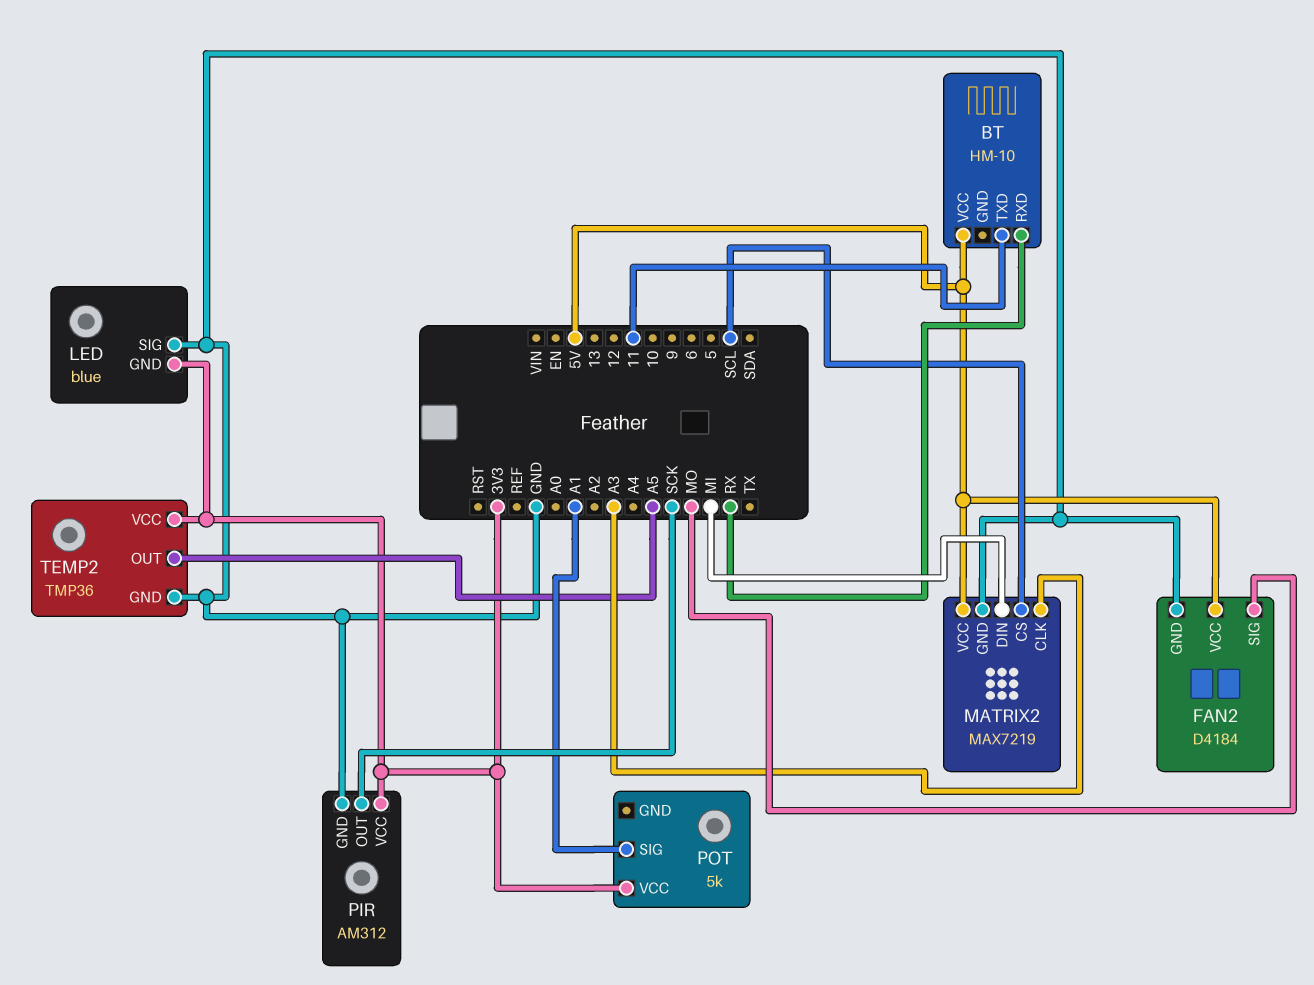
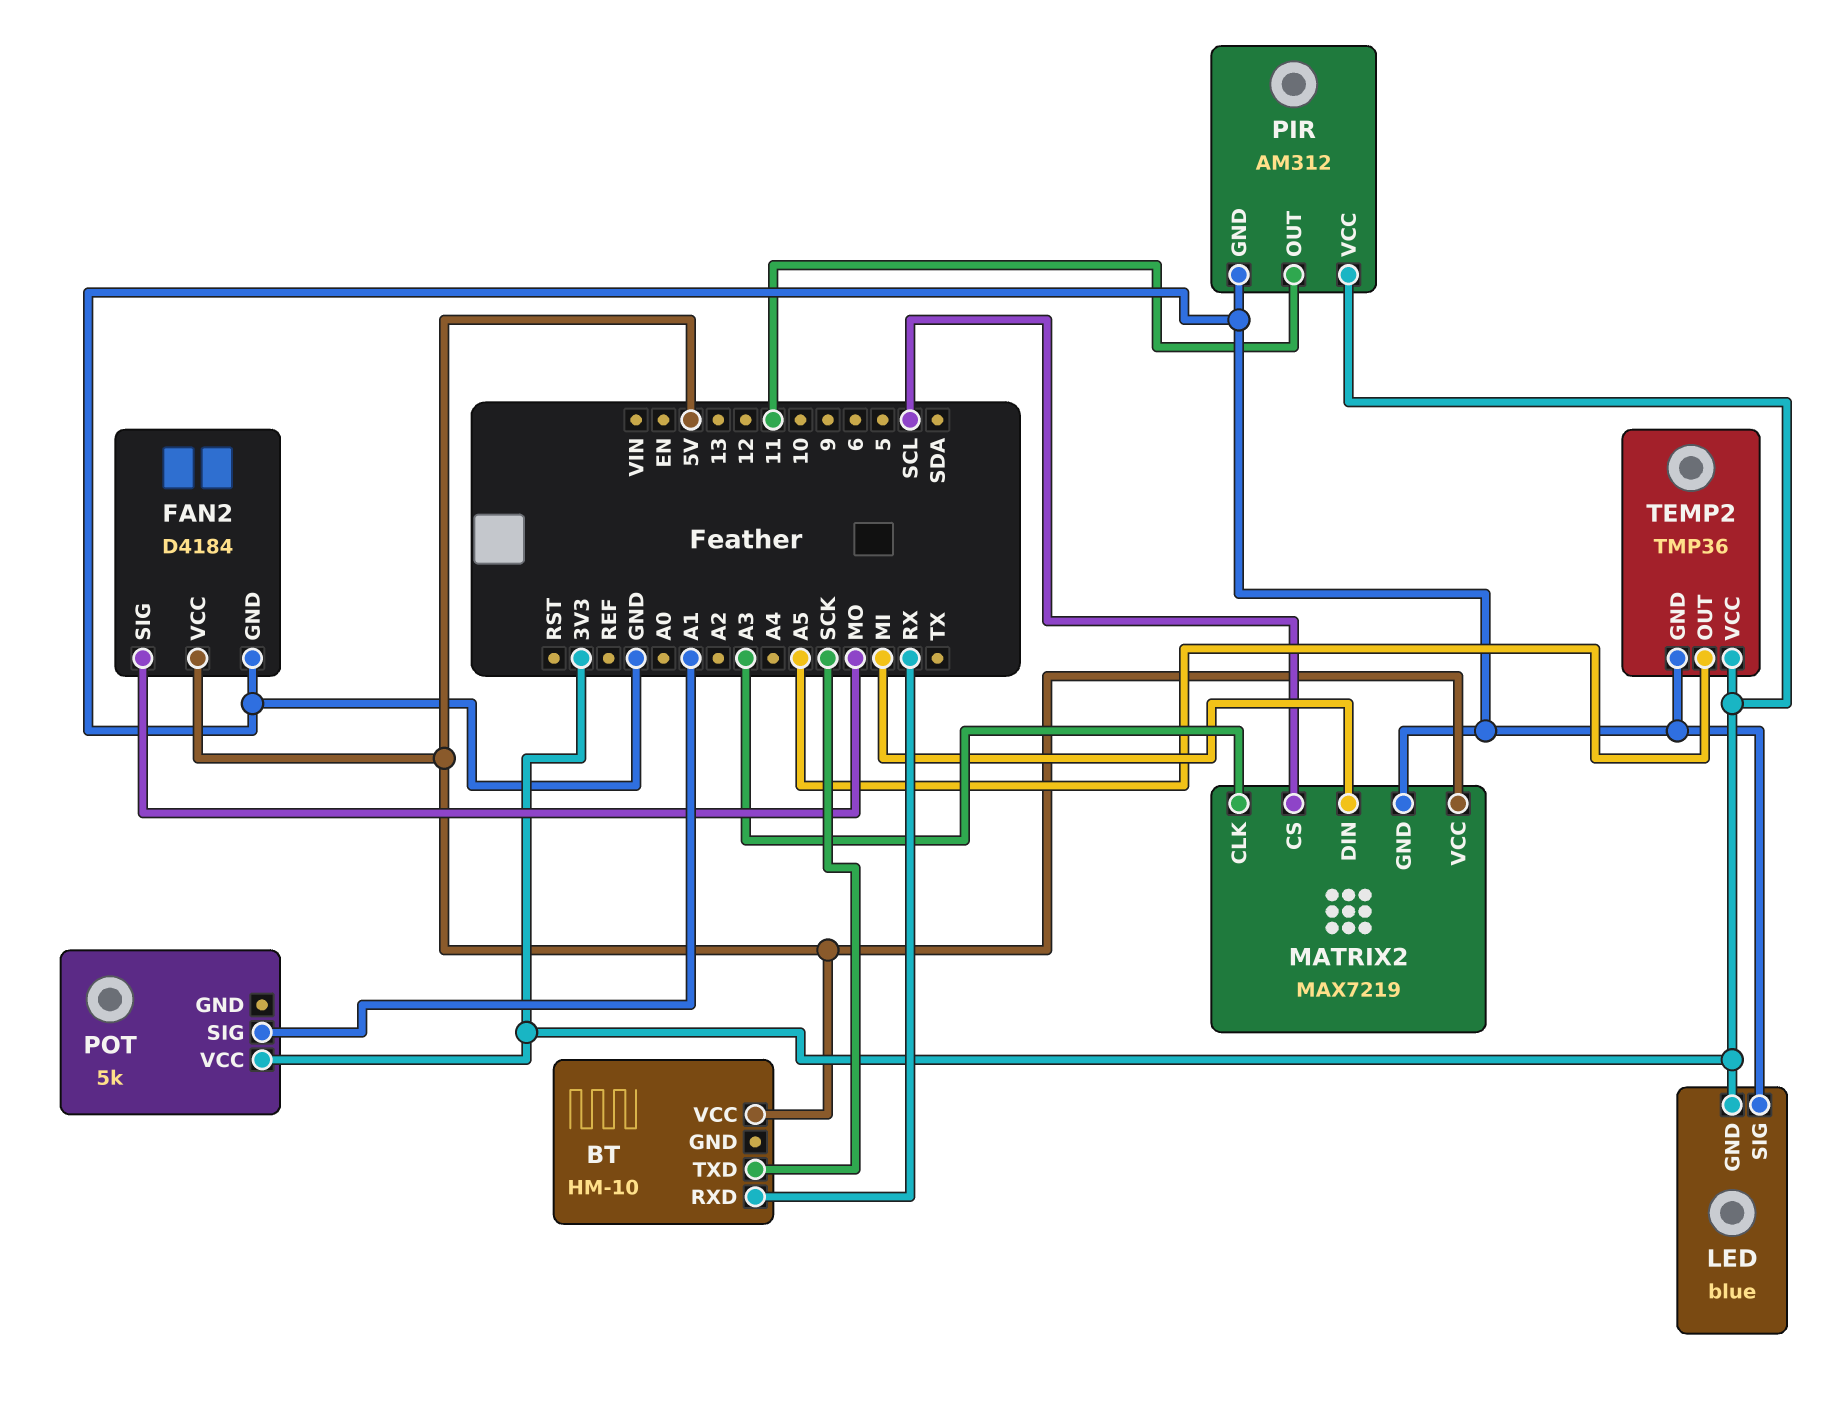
BT pin TXD: 11 -> SCK
PIR pin OUT: SCK -> 11

